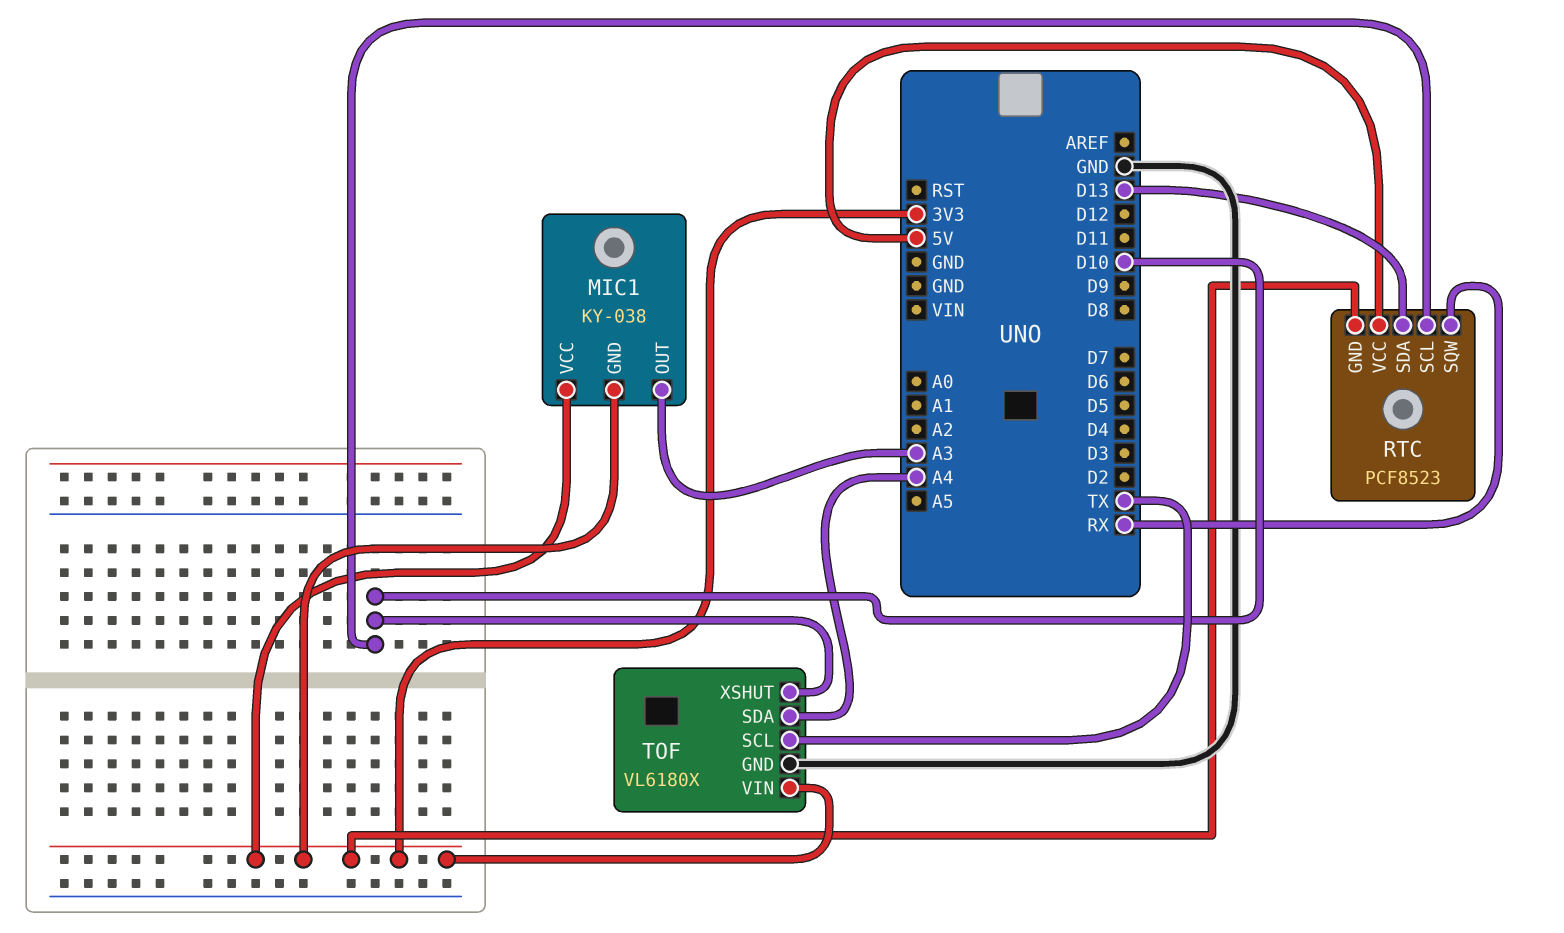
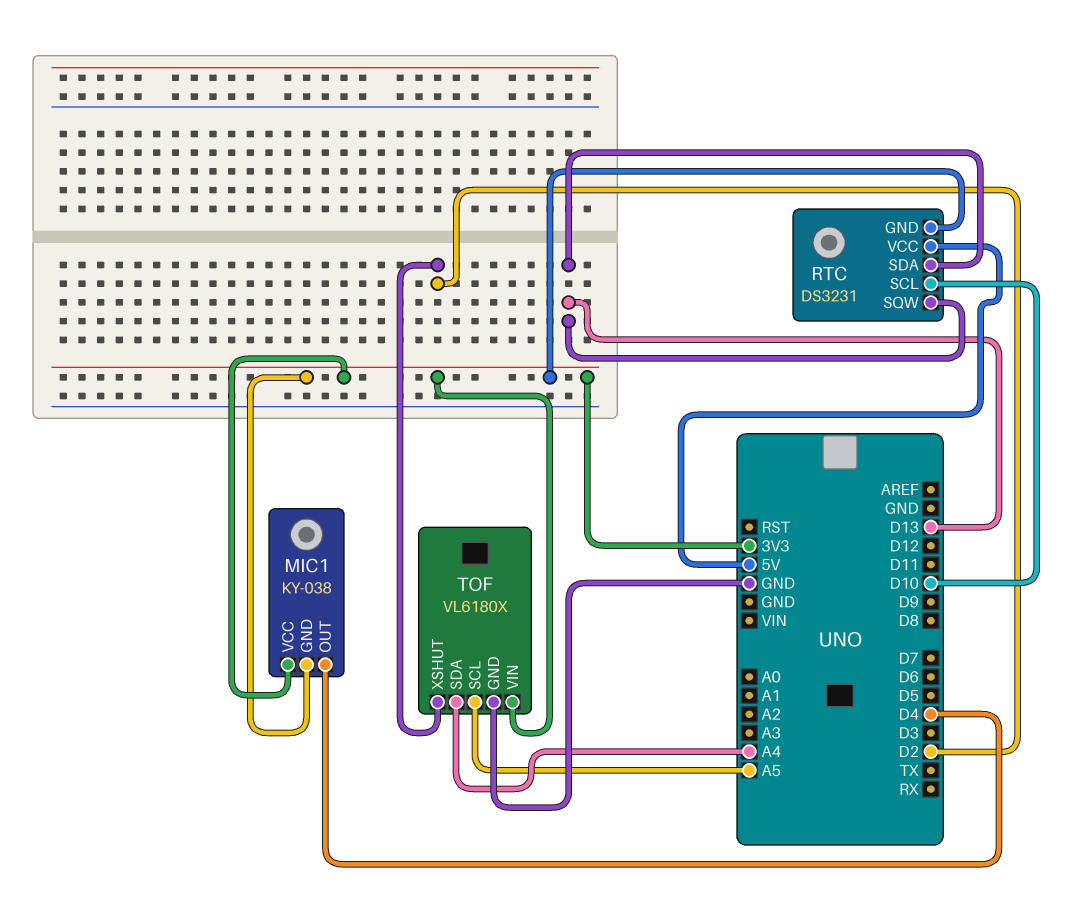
MIC1 pin OUT: A3 -> D4
RTC: PCF8523 -> DS3231
RTC pin SQW: RX -> D13
TOF pin SCL: TX -> A5
TOF pin XSHUT: D10 -> D2

